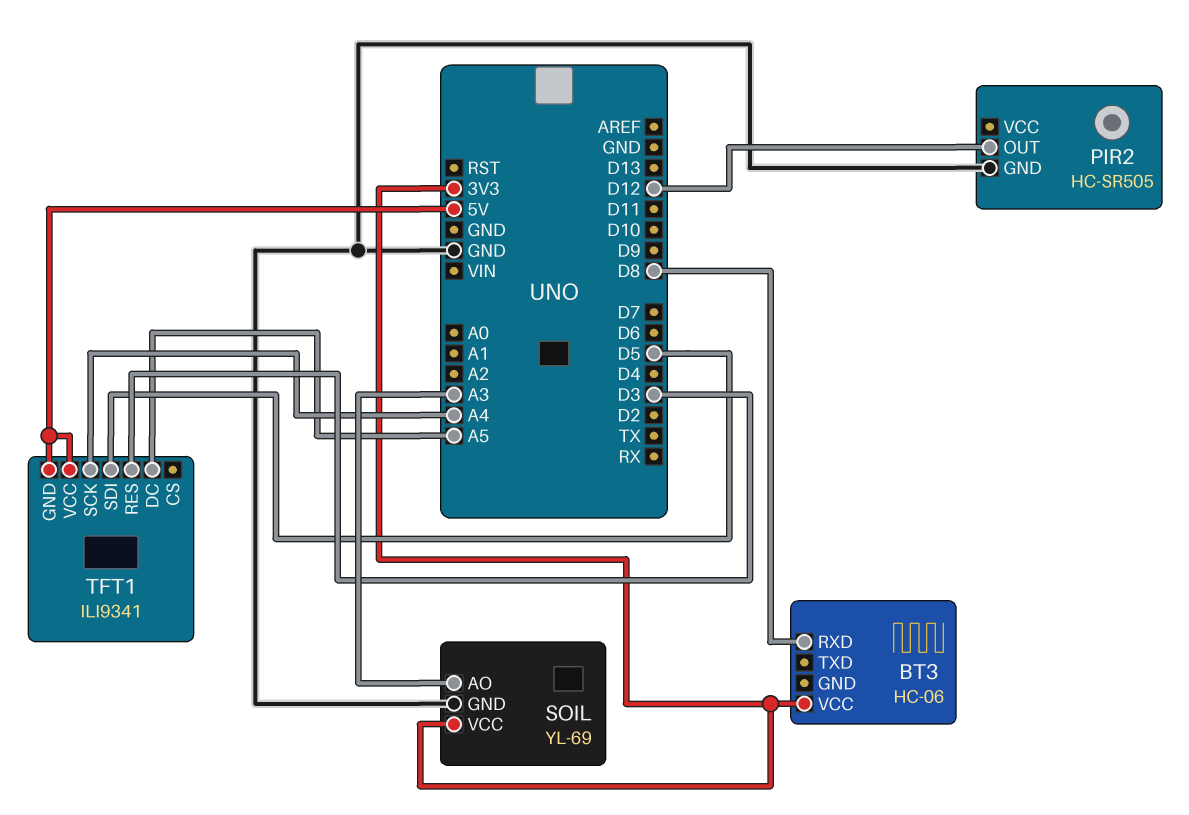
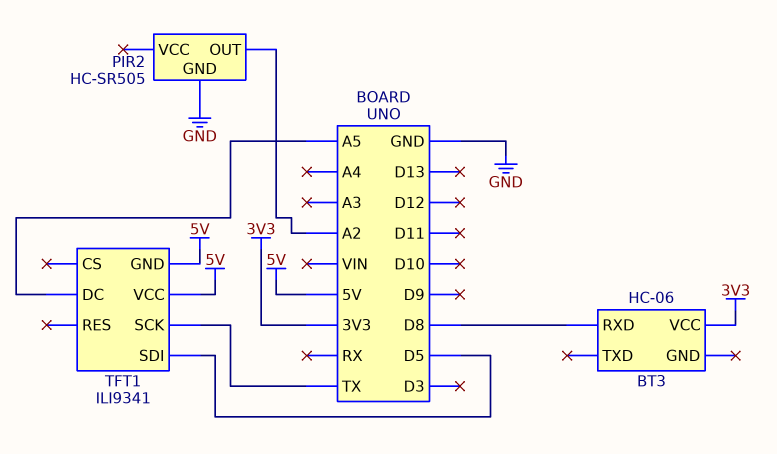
PIR2 pin OUT: D12 -> A2
SOIL: YL-69 -> none
SOIL pin AO: A3 -> none
SOIL pin GND: GND -> none
SOIL pin VCC: 3V3 -> none
TFT1 pin RES: D3 -> none
TFT1 pin SCK: A4 -> TX

